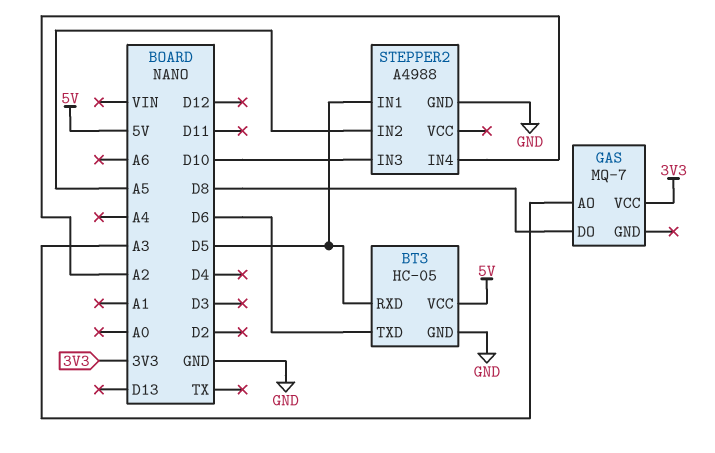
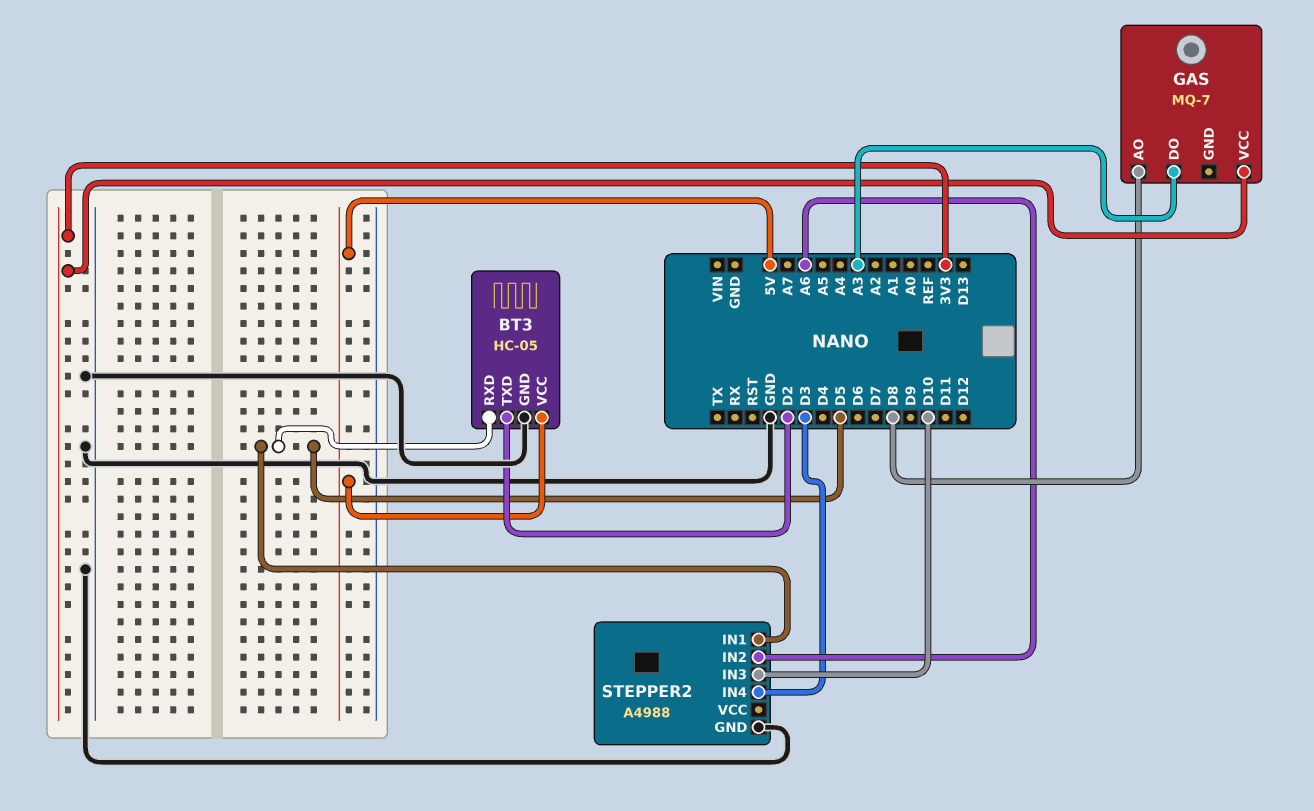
BT3 pin TXD: D6 -> D2
GAS pin AO: A3 -> D8
GAS pin DO: D8 -> A3
STEPPER2 pin IN2: A5 -> A6
STEPPER2 pin IN4: A2 -> D3

